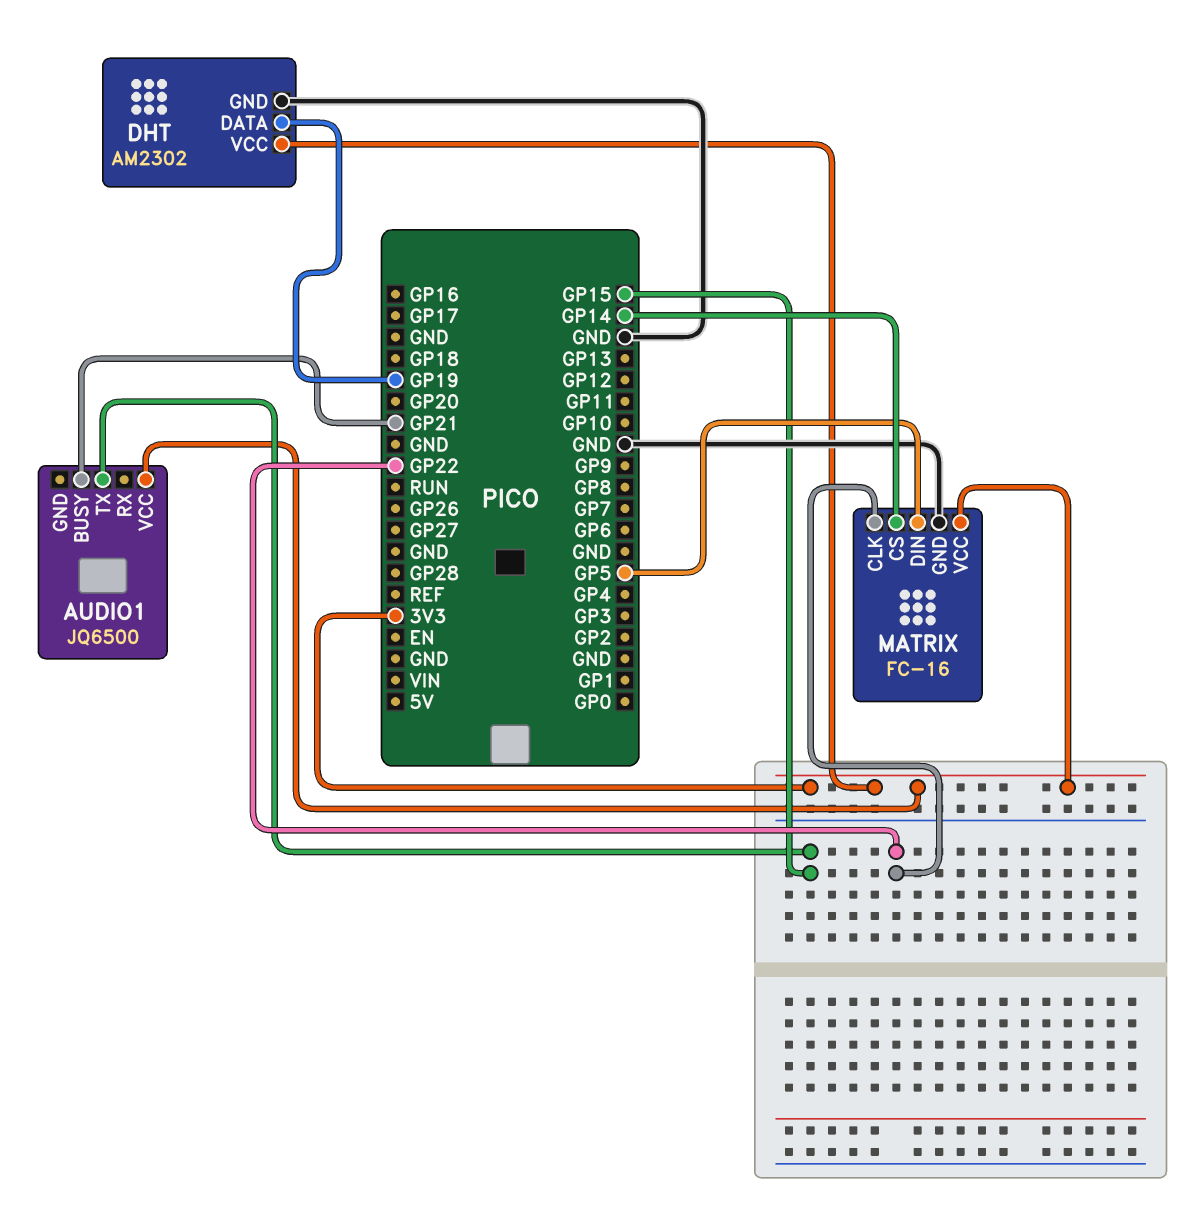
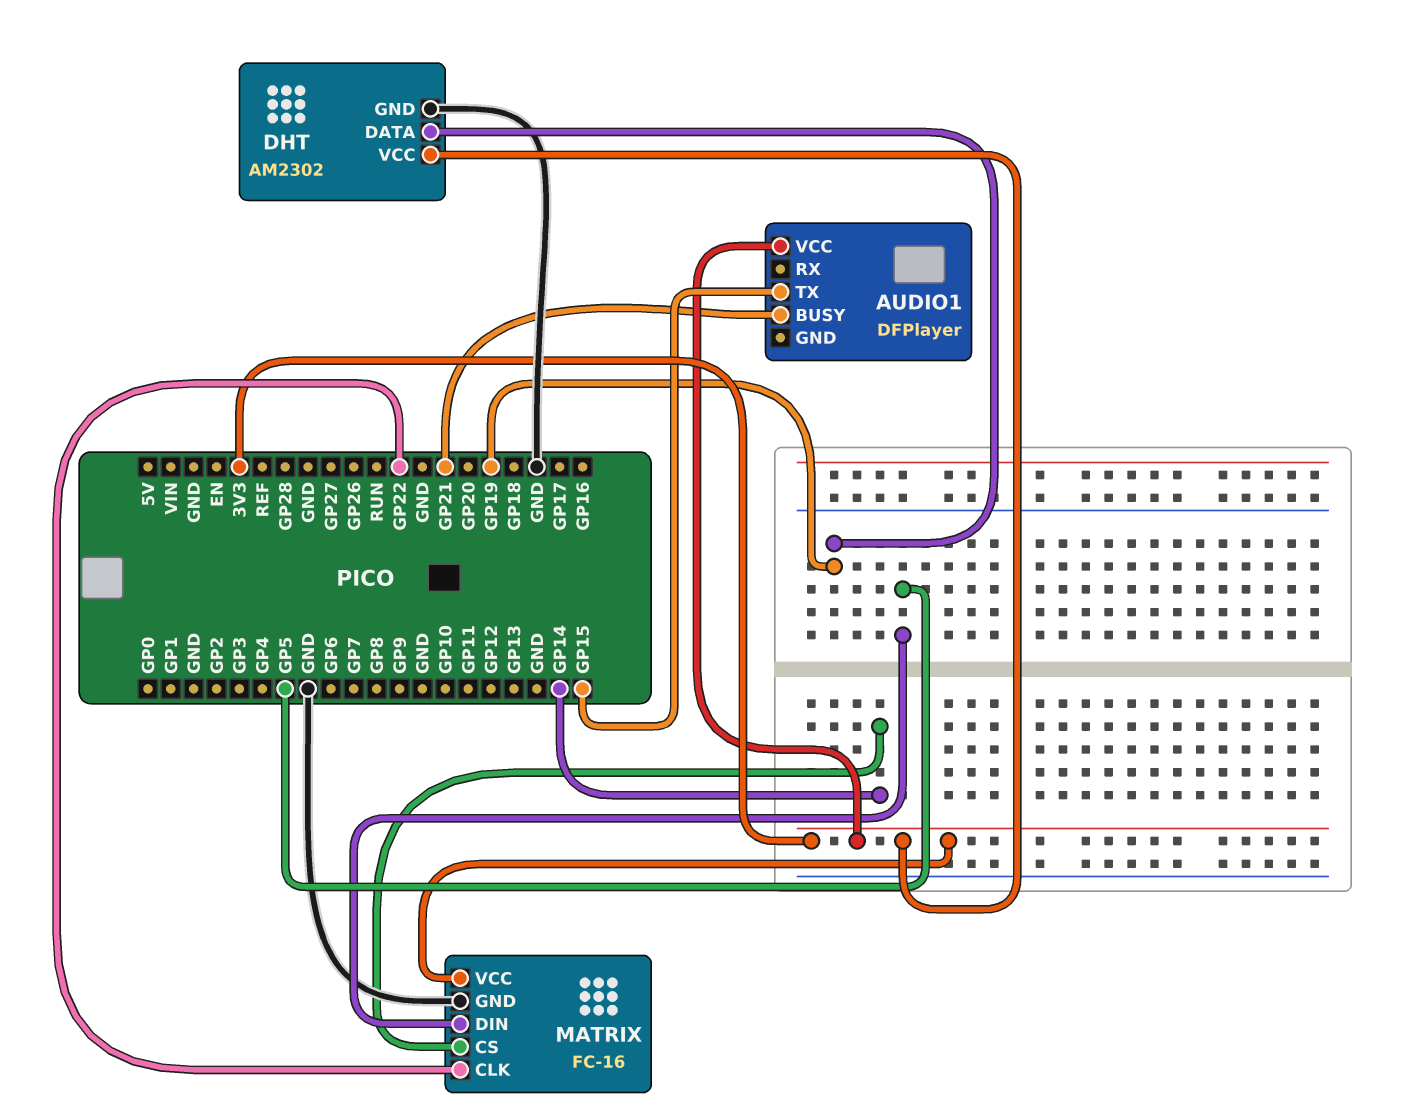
AUDIO1: JQ6500 -> DFPlayer

